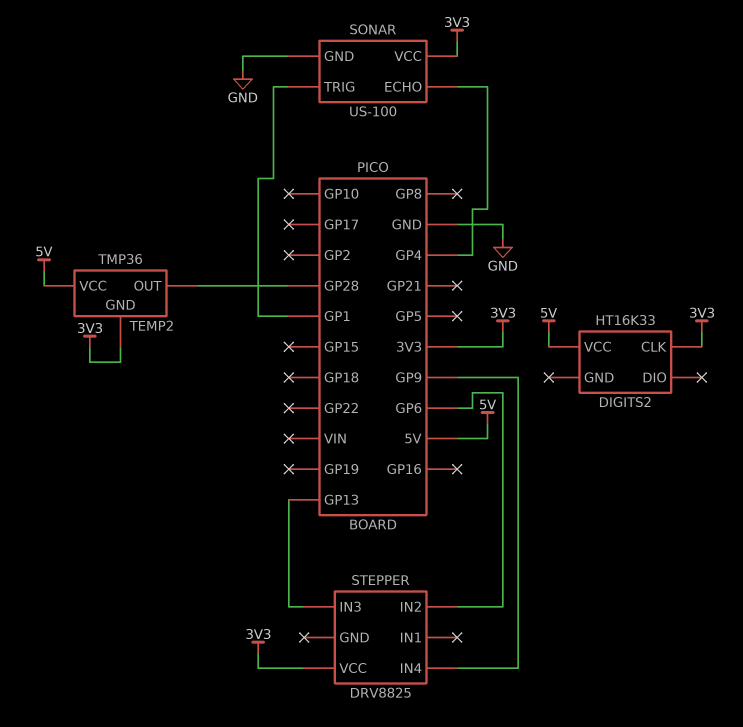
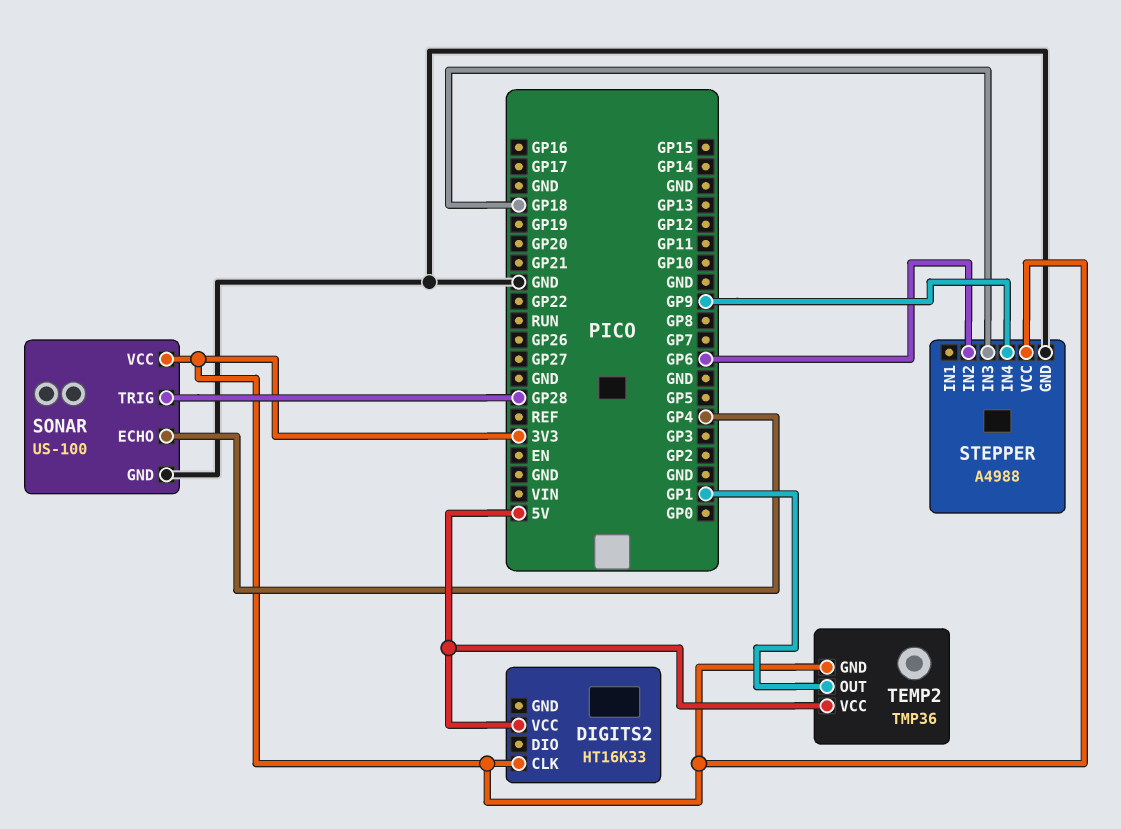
SONAR pin TRIG: GP1 -> GP28
STEPPER: DRV8825 -> A4988
STEPPER pin GND: none -> GND
STEPPER pin IN3: GP13 -> GP18
TEMP2 pin OUT: GP28 -> GP1

